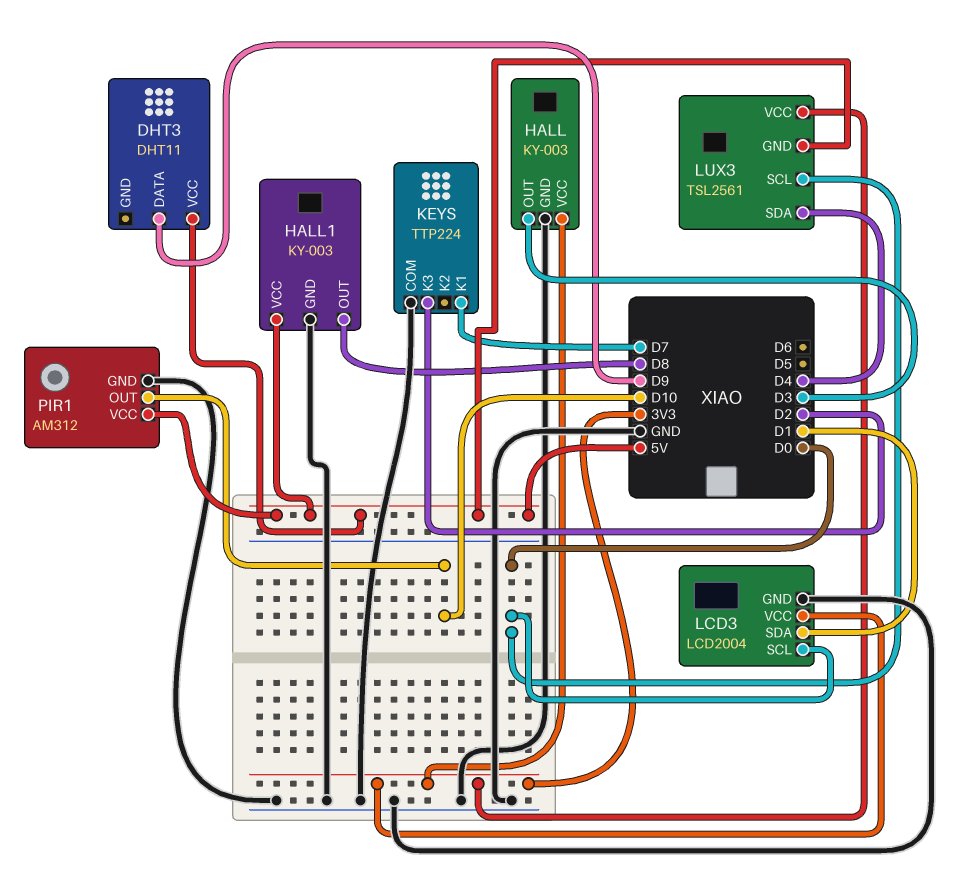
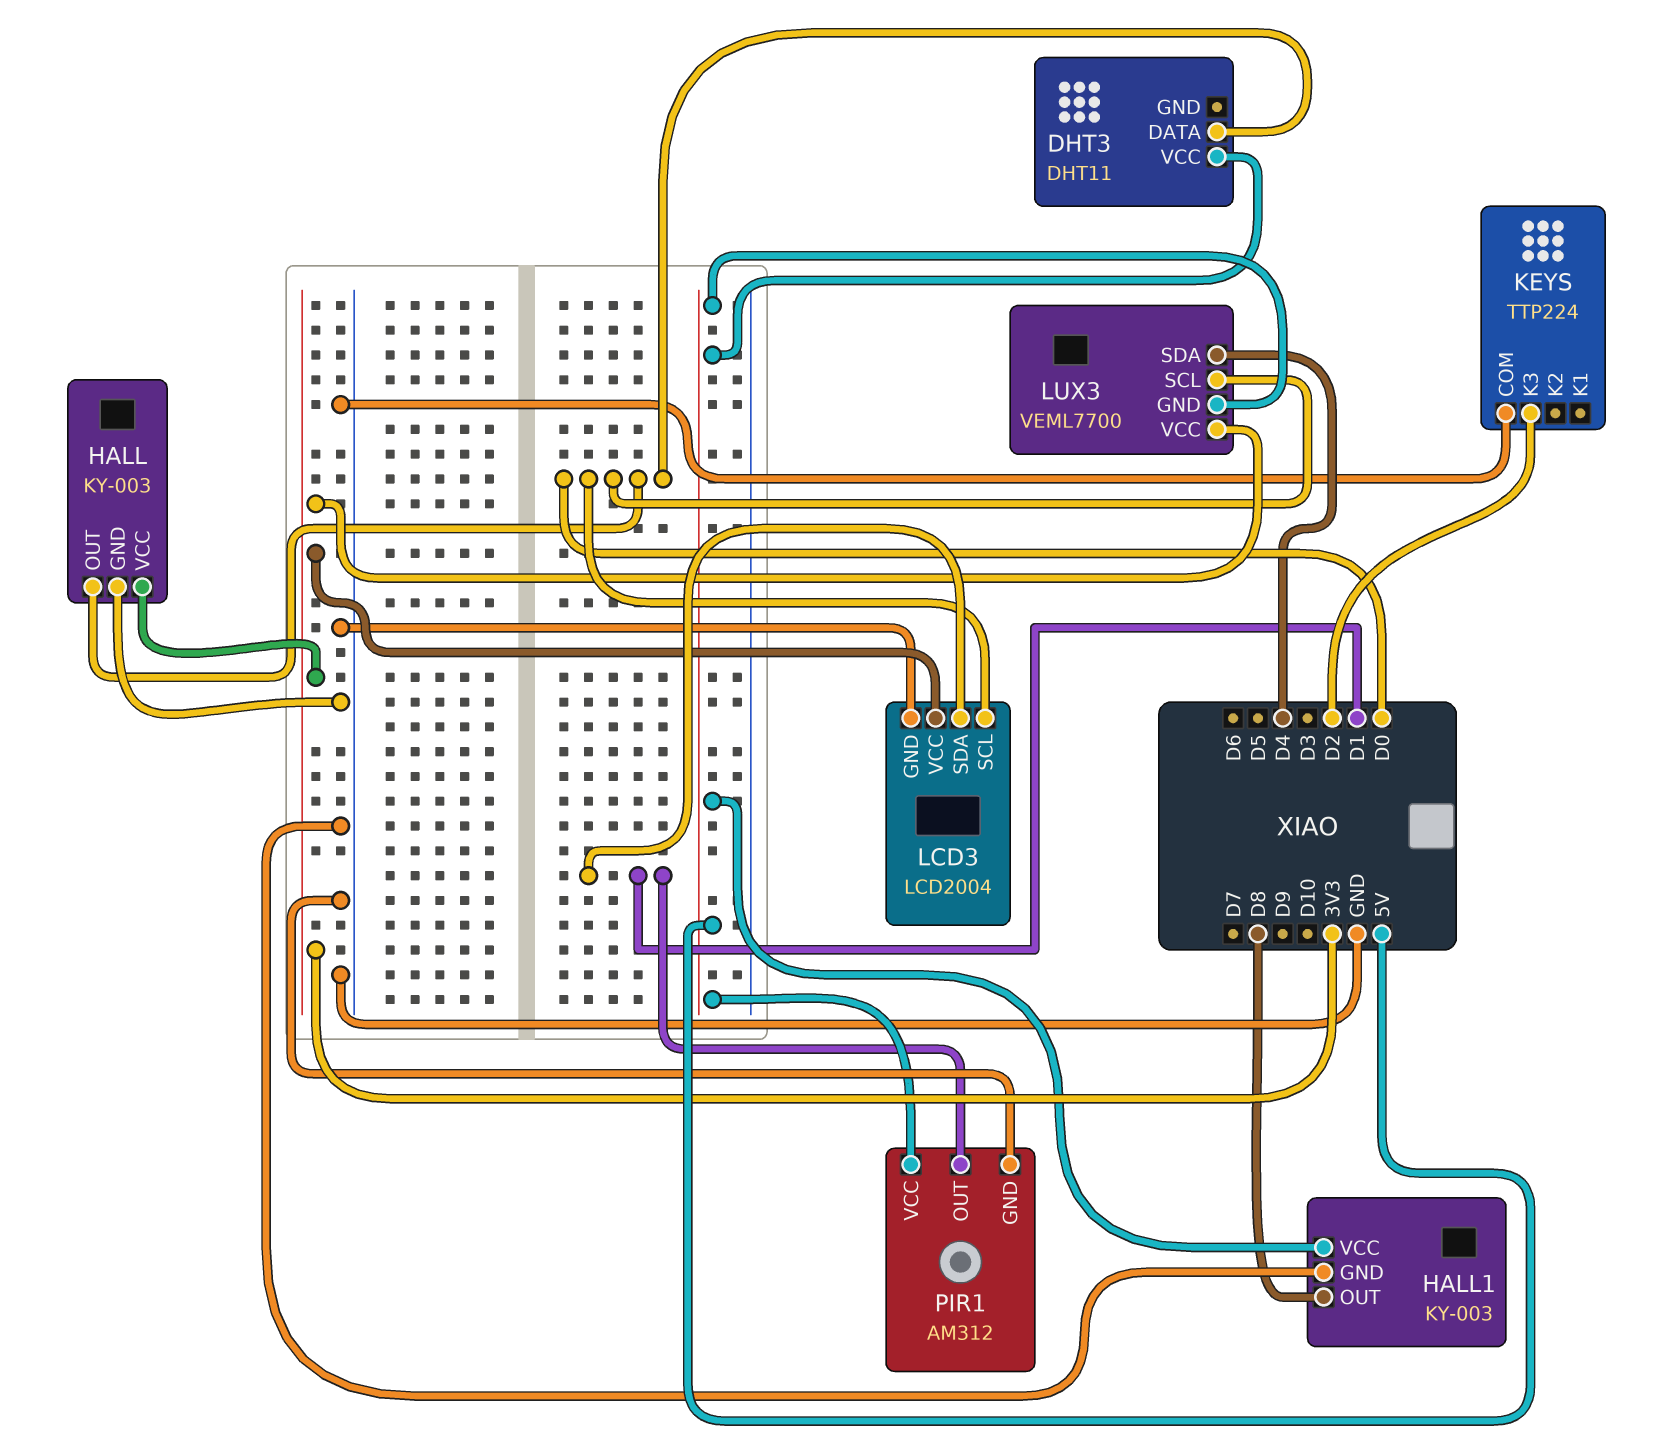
DHT3 pin DATA: D9 -> D0
HALL pin OUT: D3 -> D0
KEYS pin K1: D7 -> none
LUX3: TSL2561 -> VEML7700
PIR1 pin OUT: D10 -> D1

